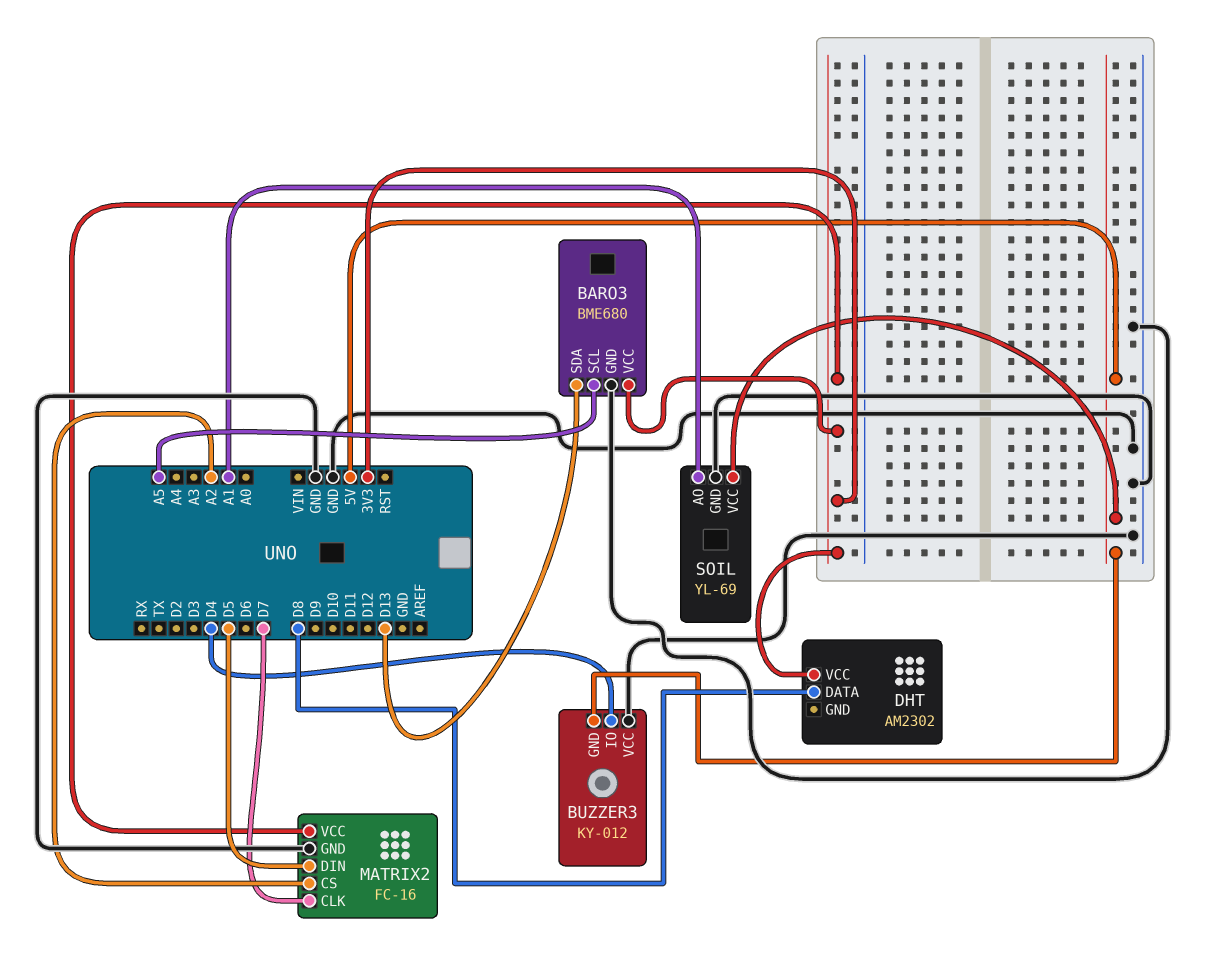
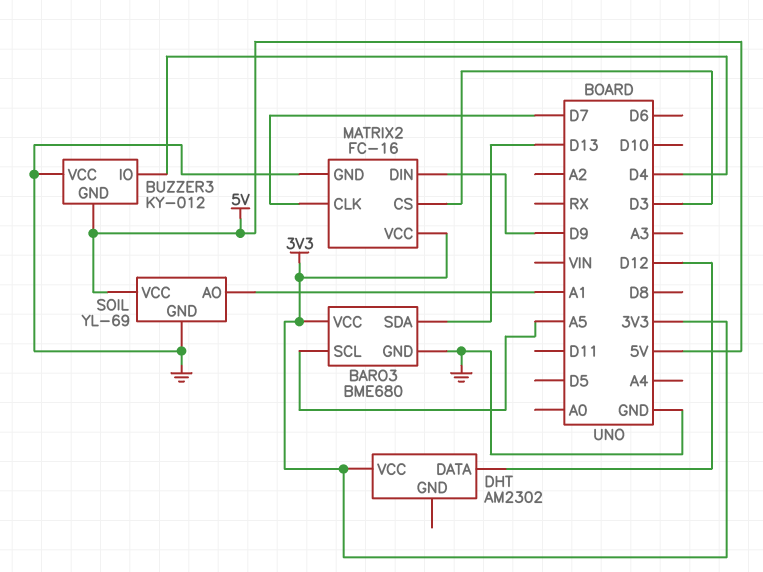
DHT pin DATA: D8 -> D12
MATRIX2 pin CS: A2 -> D3
MATRIX2 pin DIN: D5 -> D9

